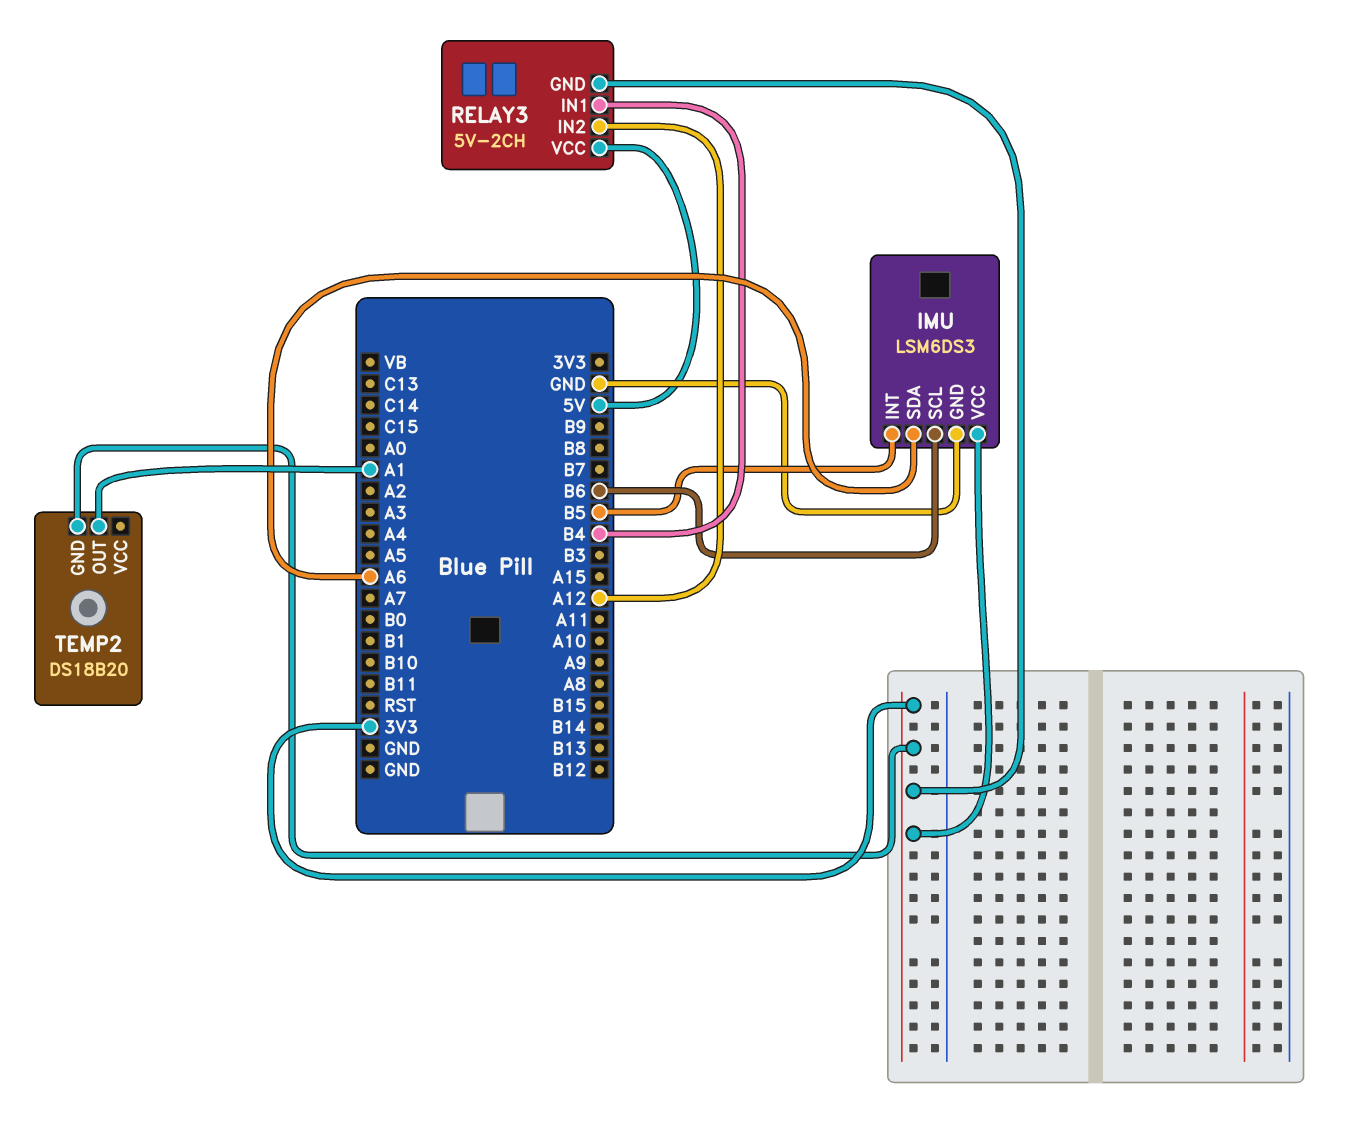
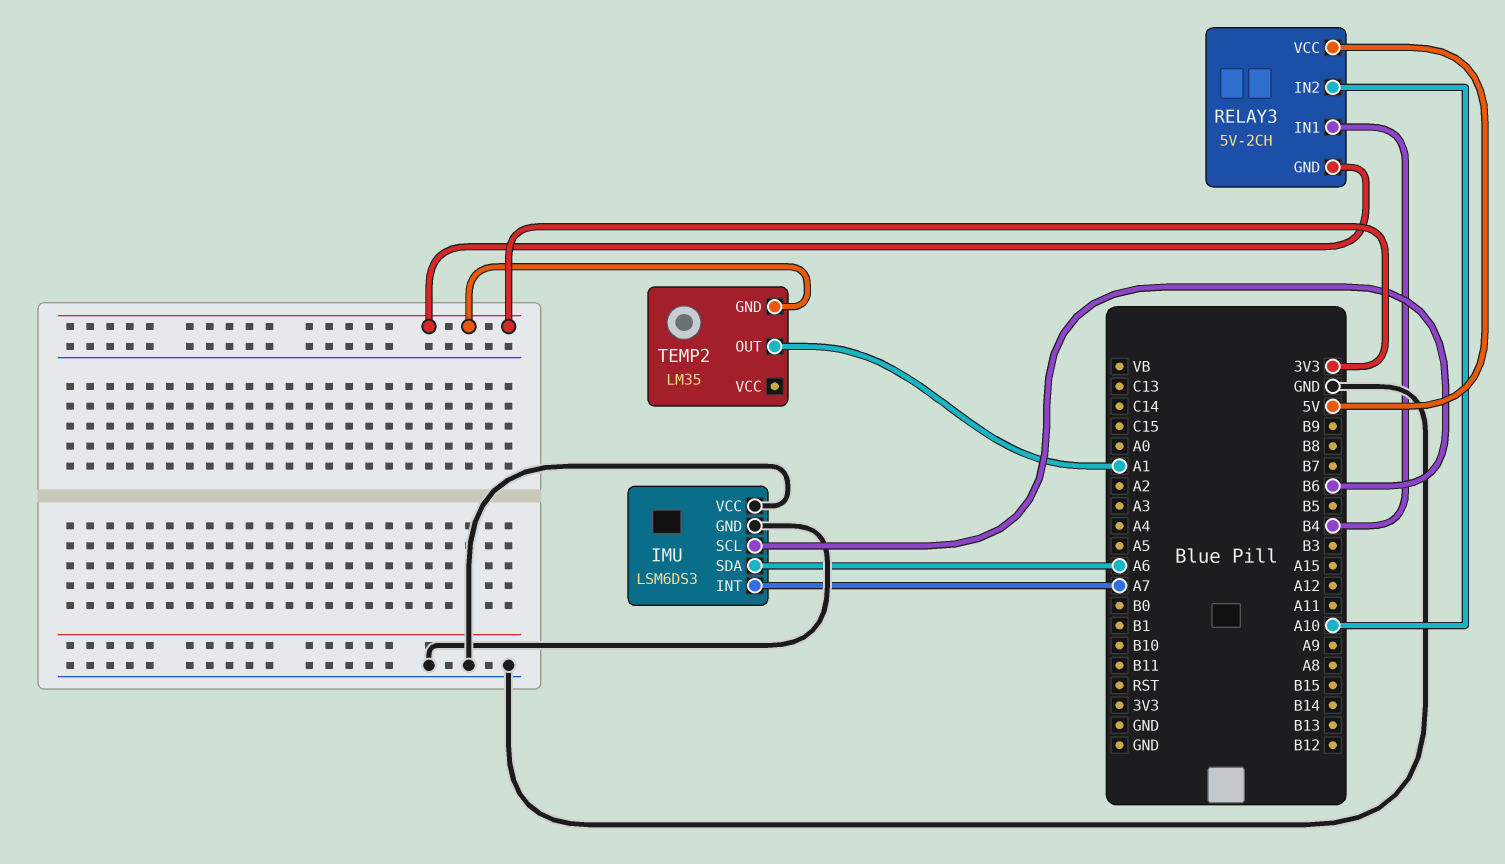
IMU pin INT: B5 -> A7
IMU pin VCC: 3V3 -> GND
RELAY3 pin IN2: A12 -> A10
TEMP2: DS18B20 -> LM35

